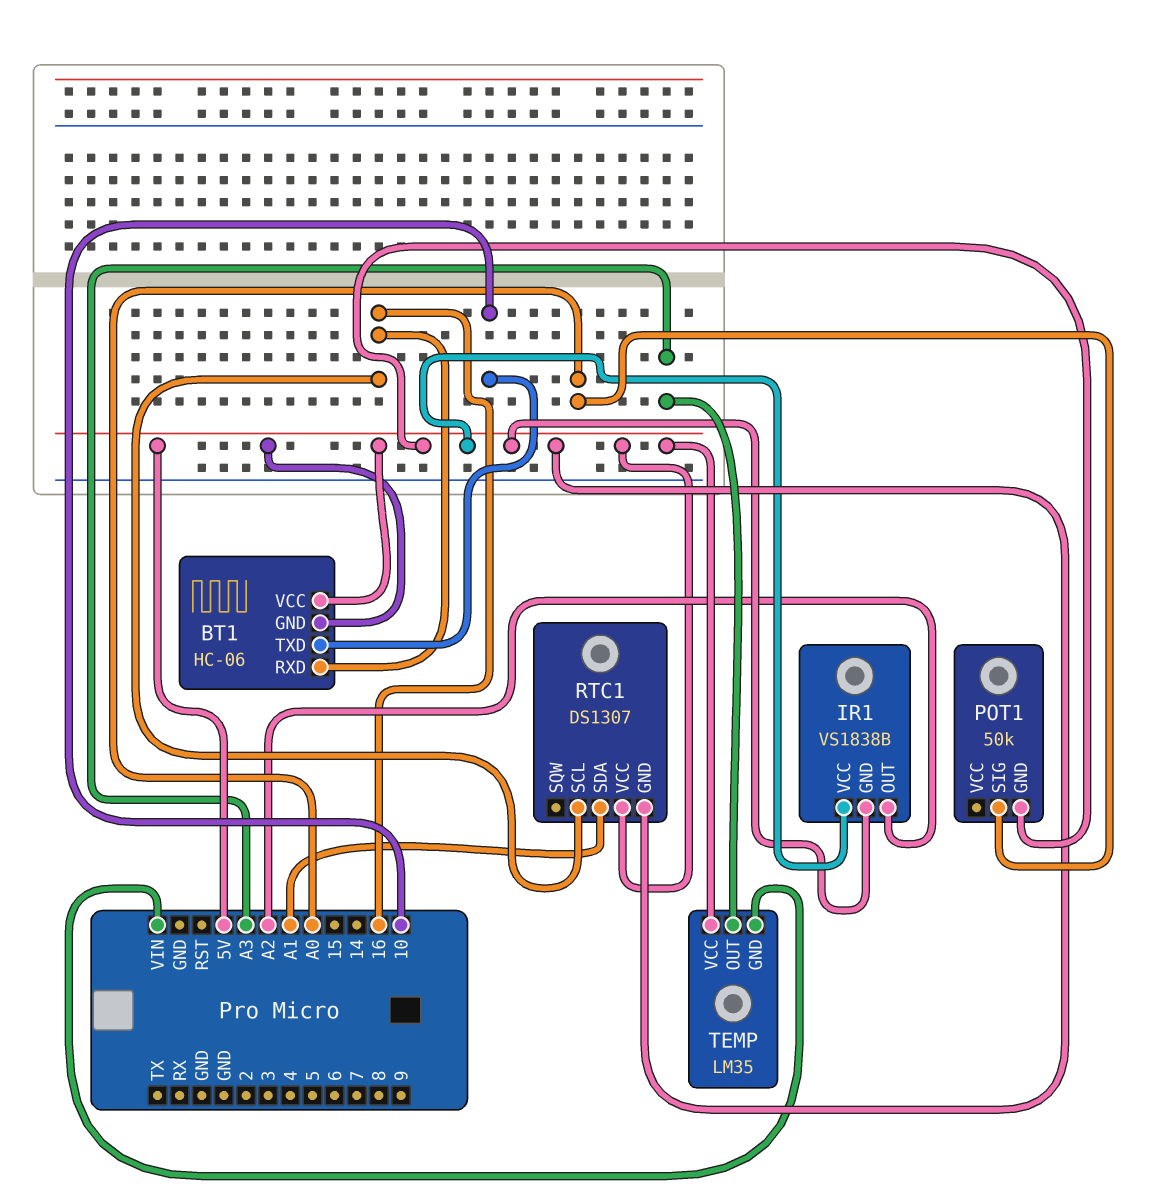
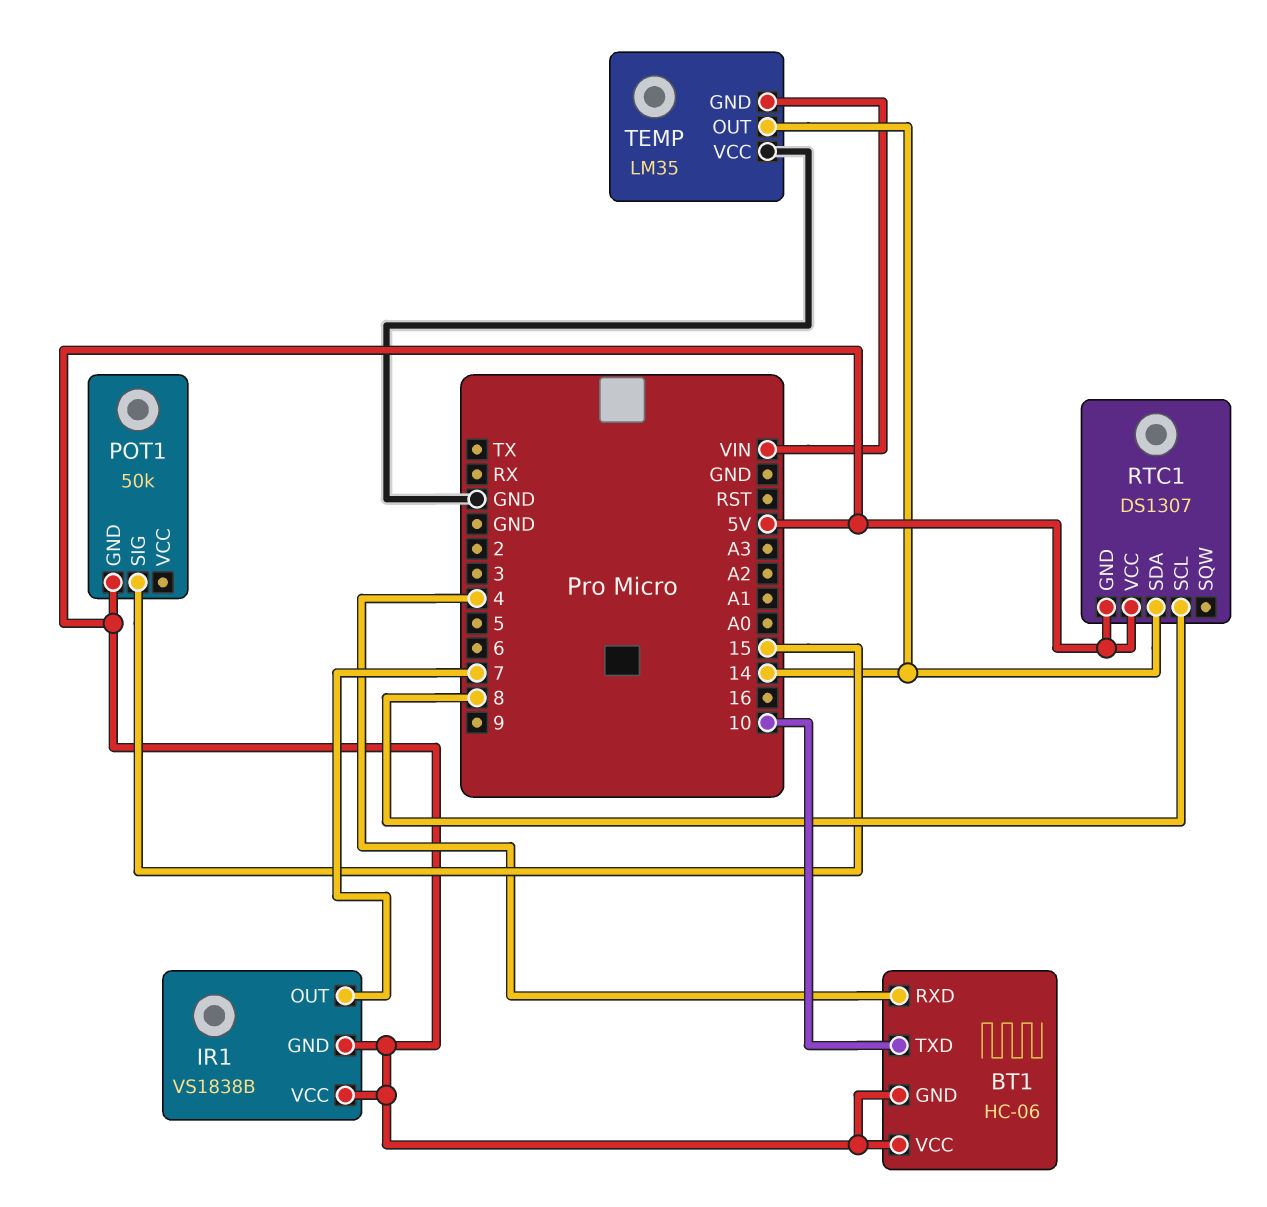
BT1 pin RXD: 16 -> 4
IR1 pin OUT: A2 -> 7
POT1 pin SIG: A0 -> 15
RTC1 pin SCL: 16 -> 8
RTC1 pin SDA: A1 -> 14
TEMP pin OUT: A3 -> 14
TEMP pin VCC: 5V -> GND

